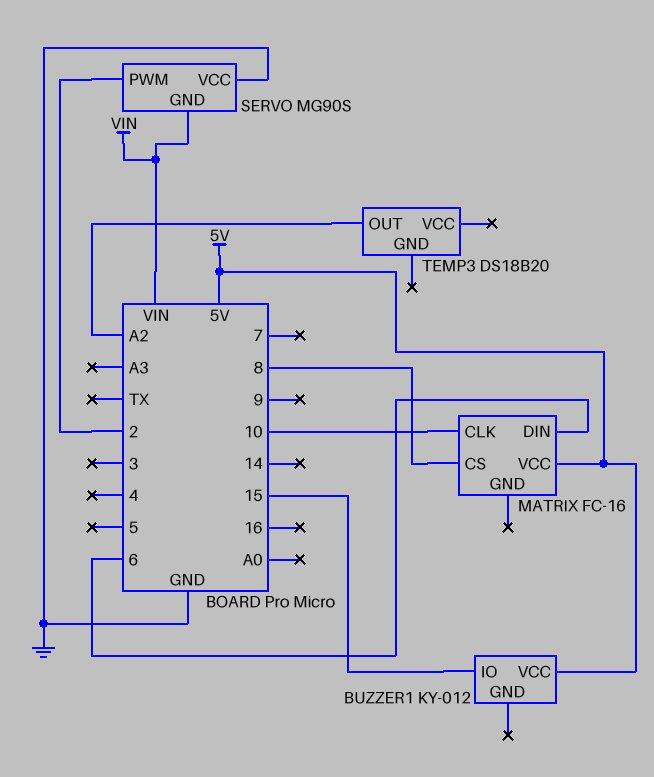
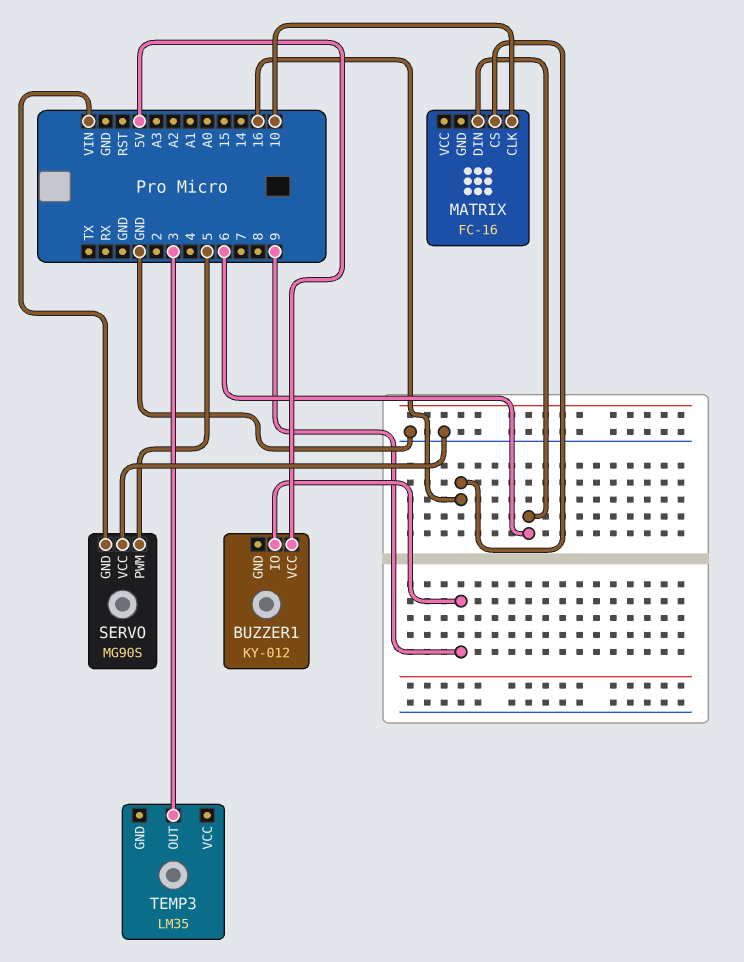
BUZZER1 pin IO: 15 -> 9
MATRIX pin CS: 8 -> 16
MATRIX pin VCC: 5V -> none
SERVO pin PWM: 2 -> 5
TEMP3: DS18B20 -> LM35
TEMP3 pin OUT: A2 -> 3

